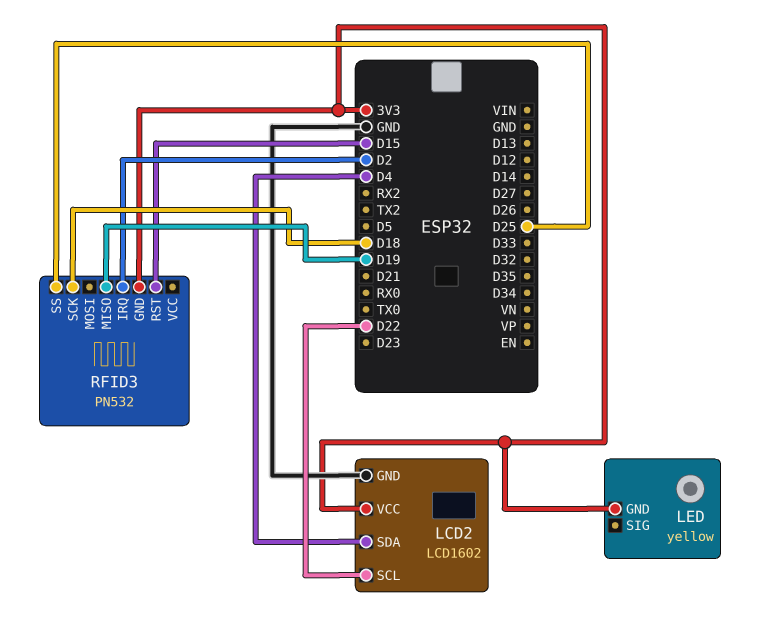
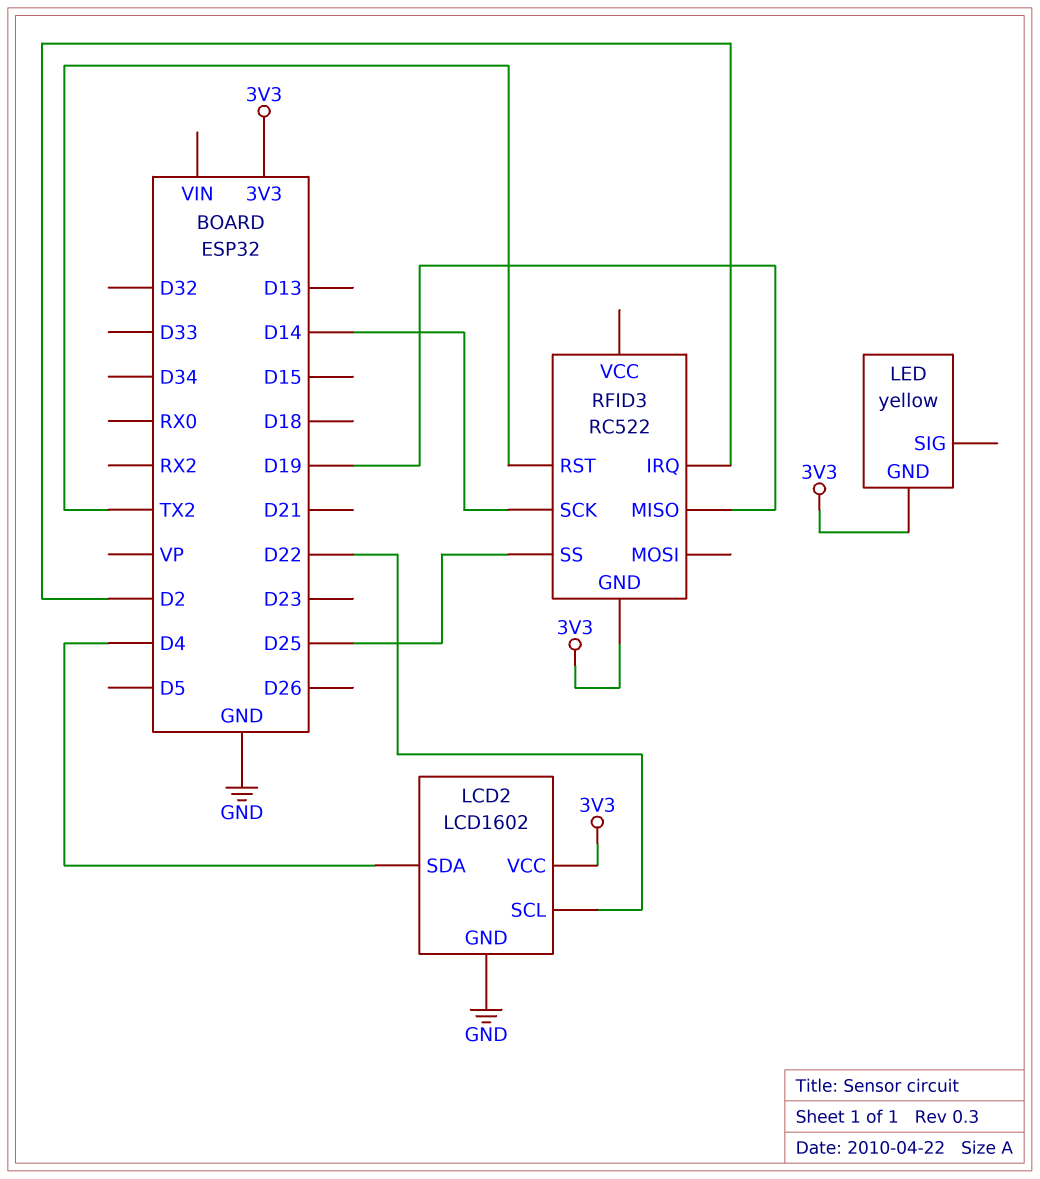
RFID3: PN532 -> RC522
RFID3 pin RST: D15 -> TX2
RFID3 pin SCK: D18 -> D14

